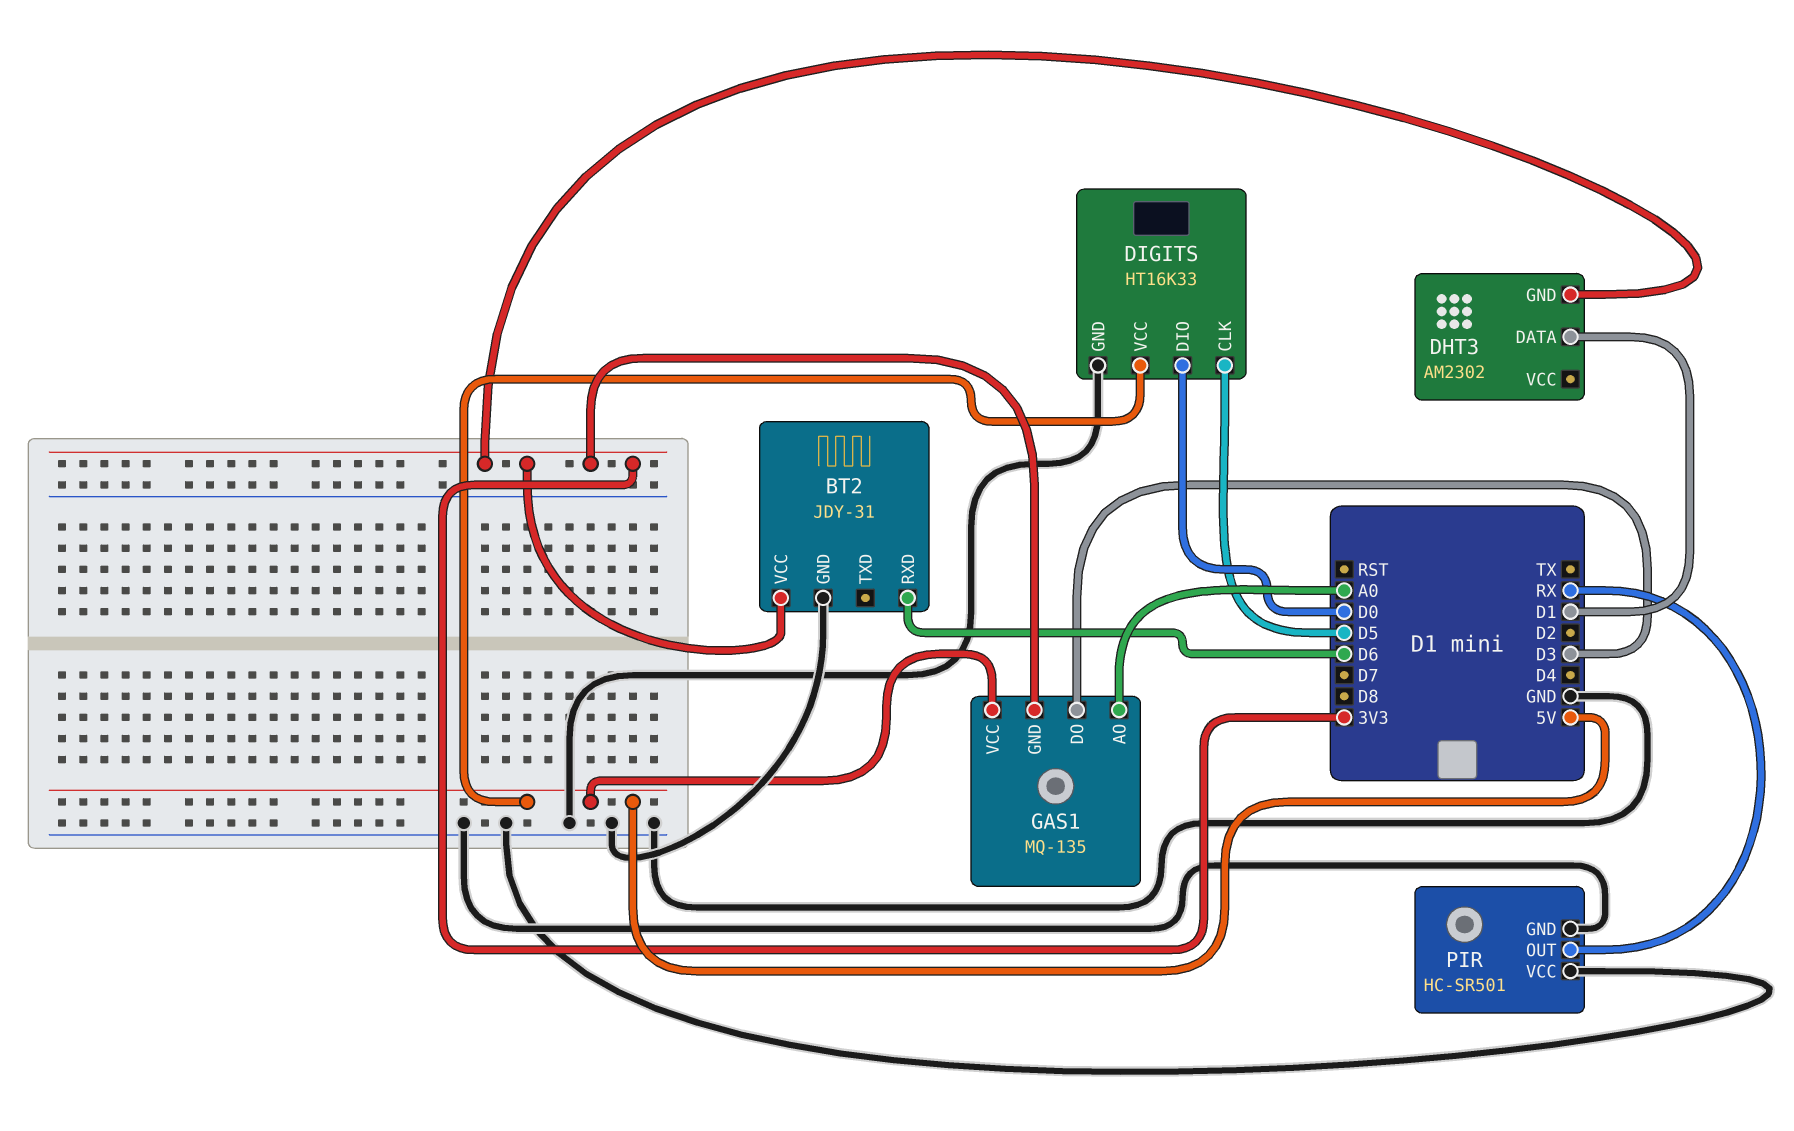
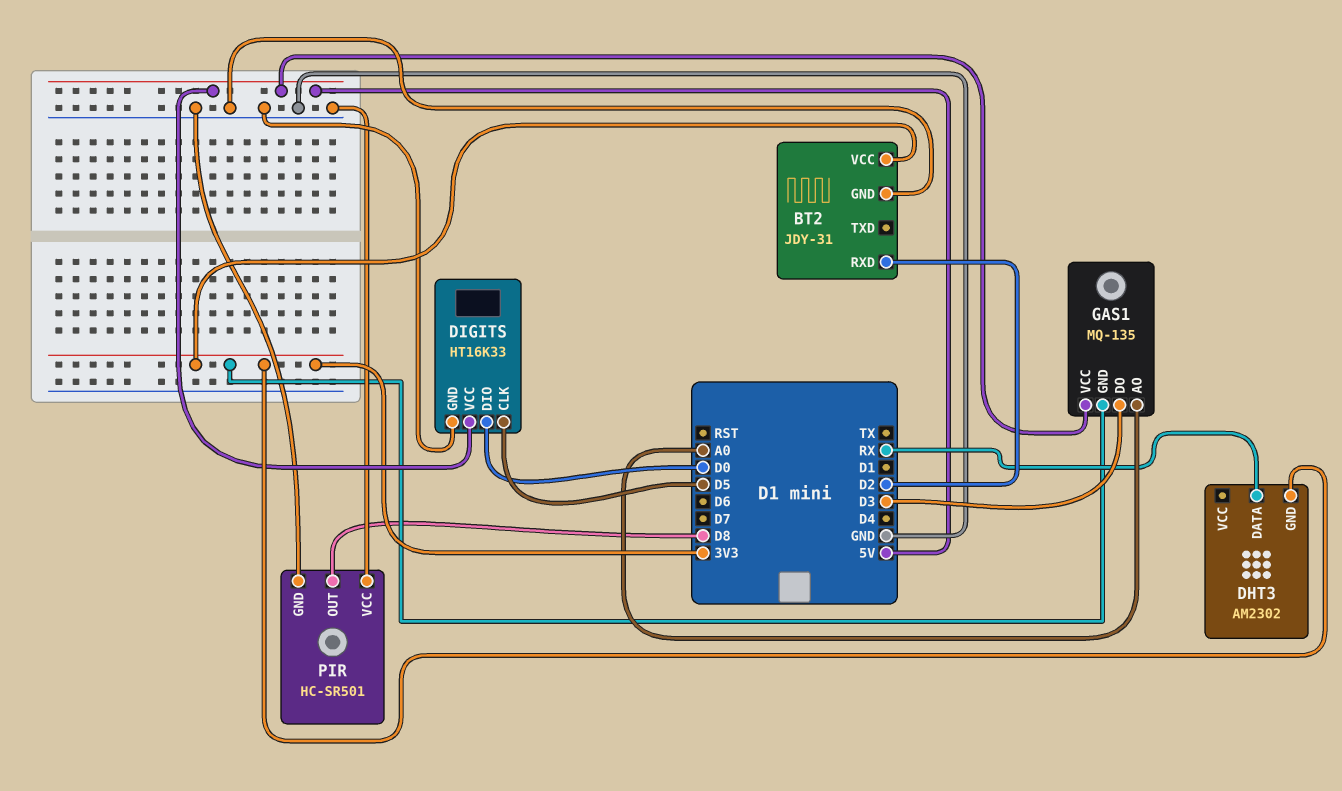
BT2 pin RXD: D6 -> D2
DHT3 pin DATA: D1 -> RX
PIR pin OUT: RX -> D8

